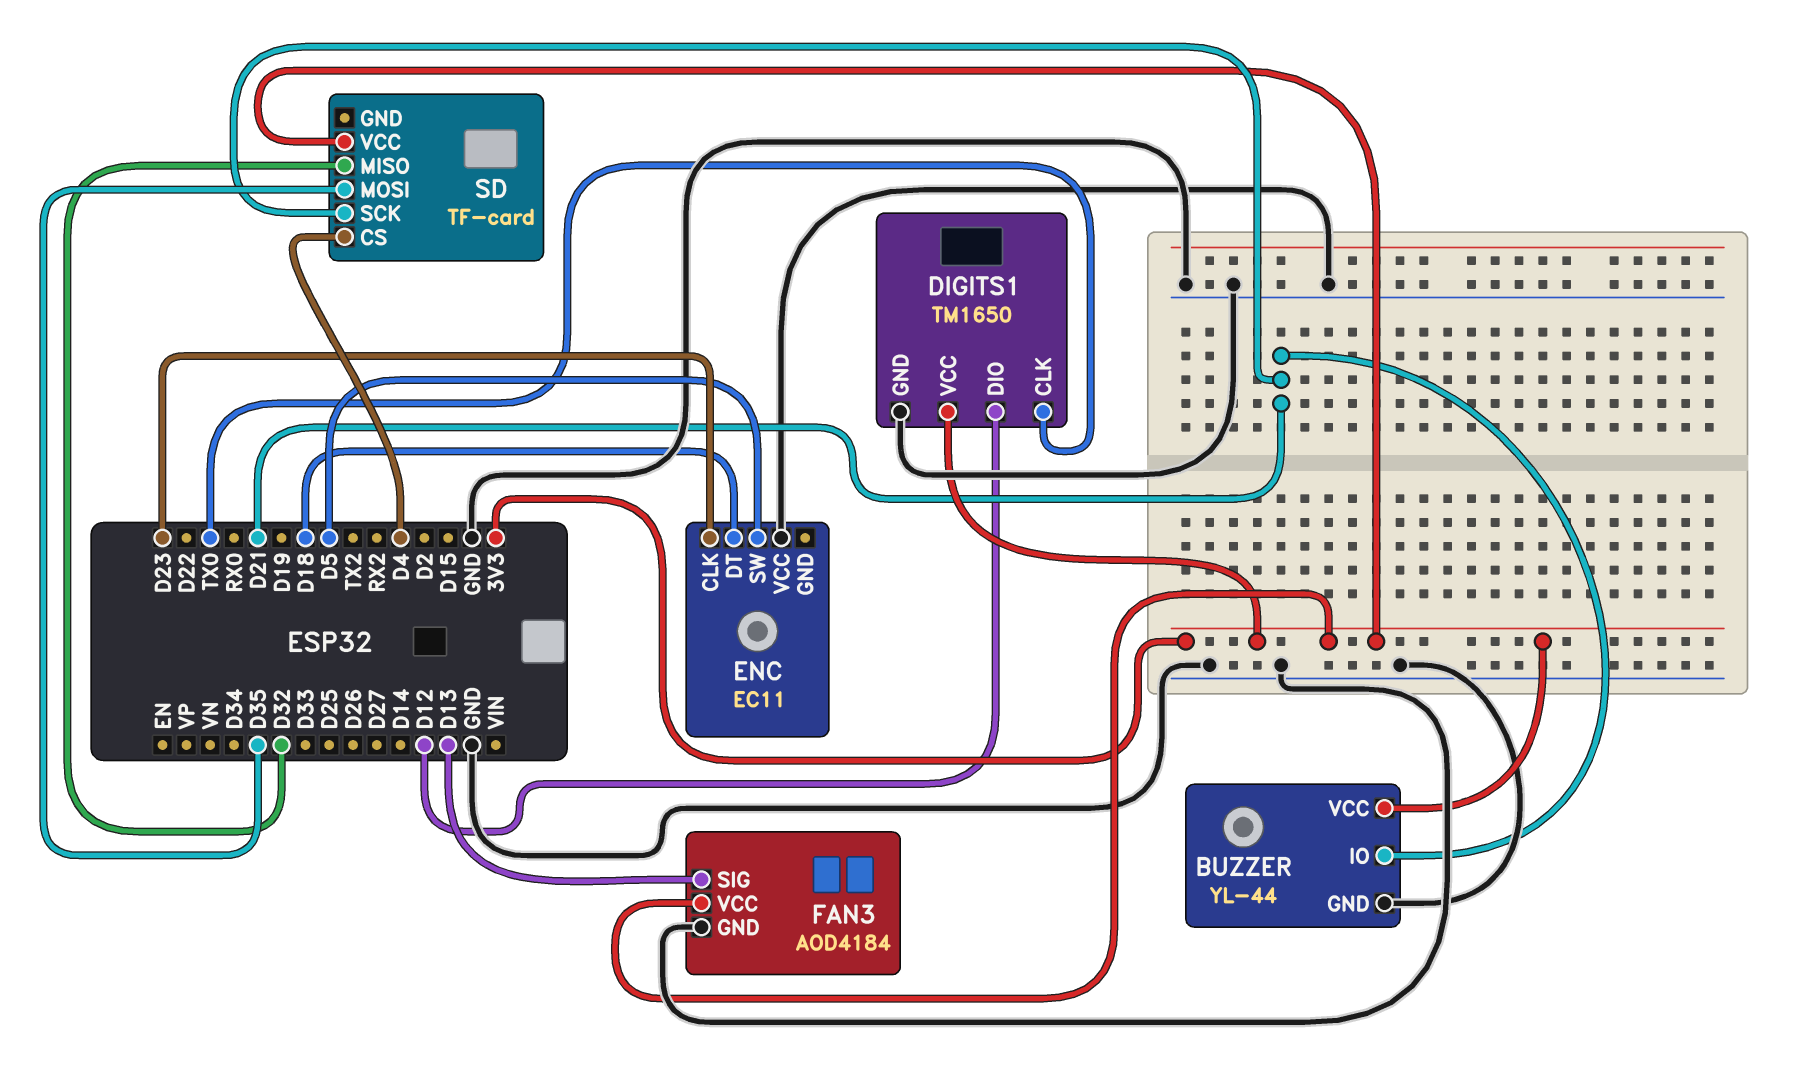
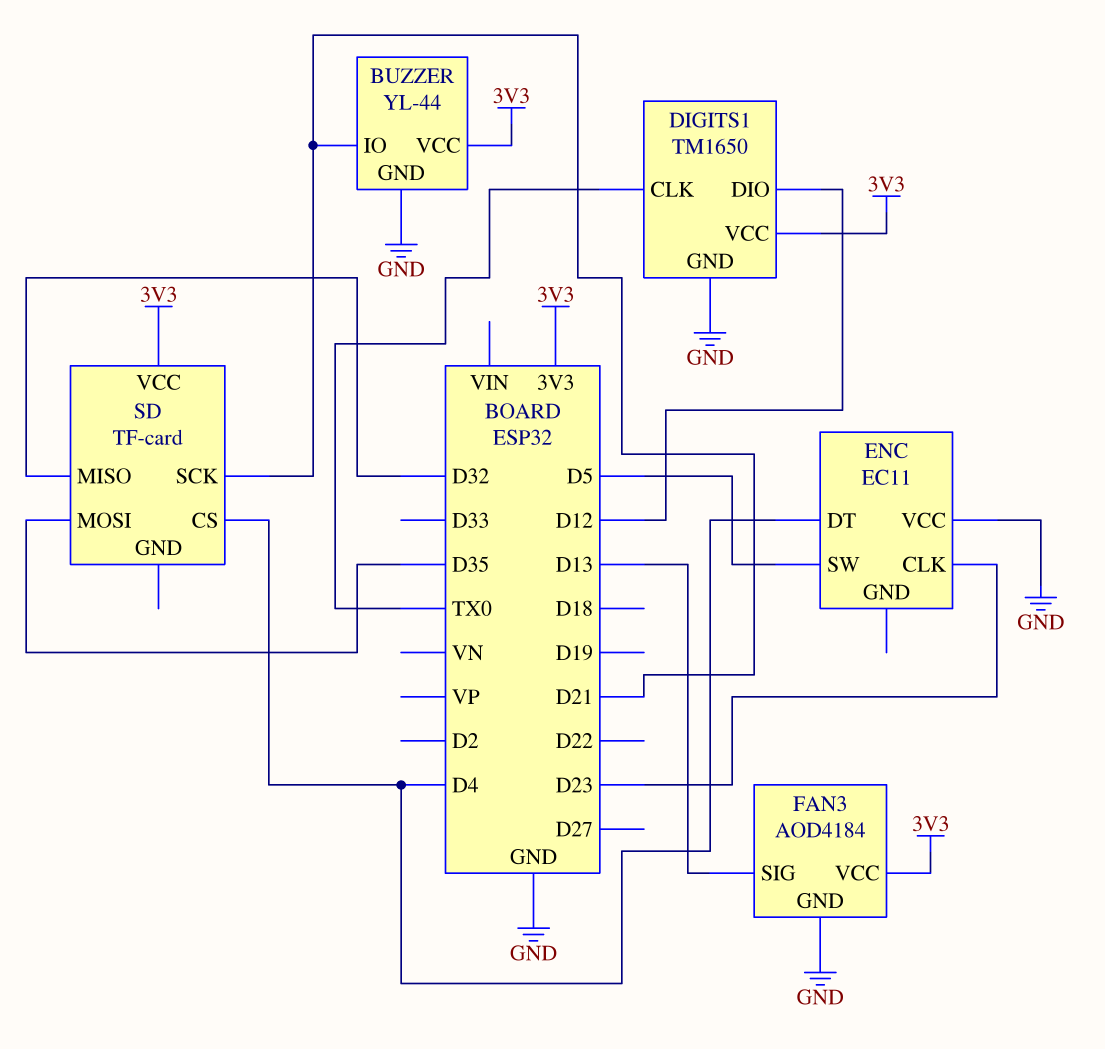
ENC pin DT: D18 -> D4

